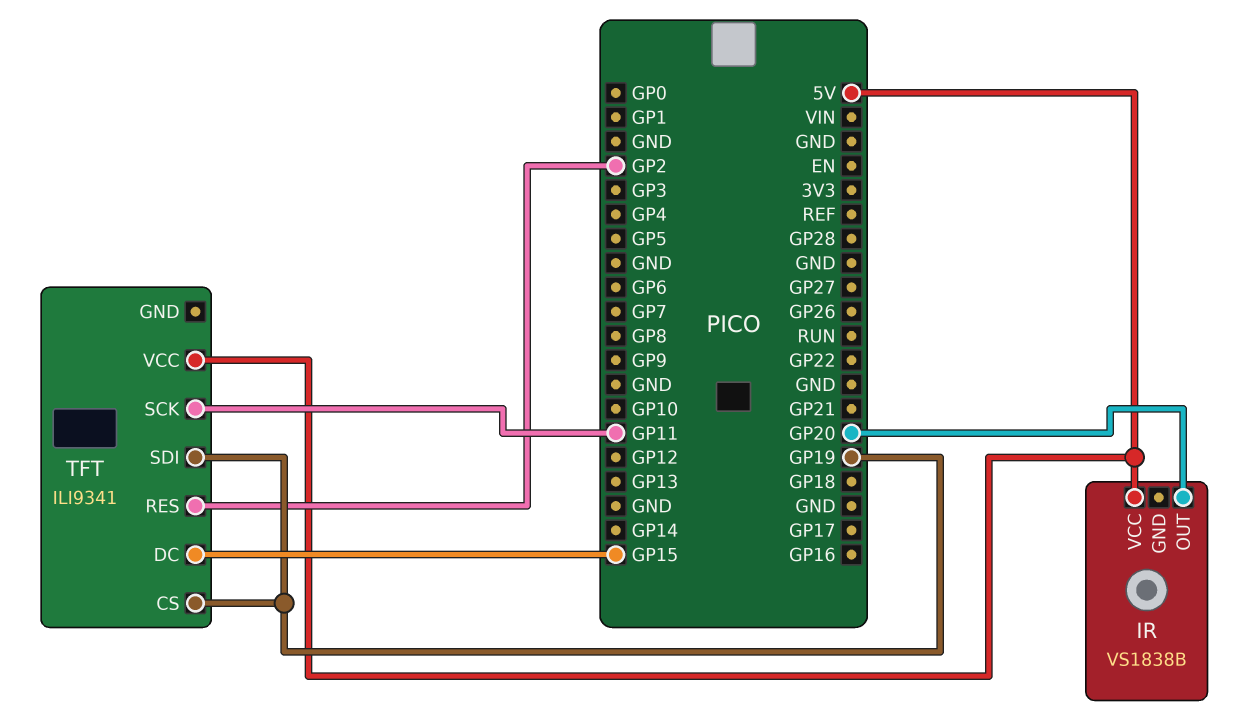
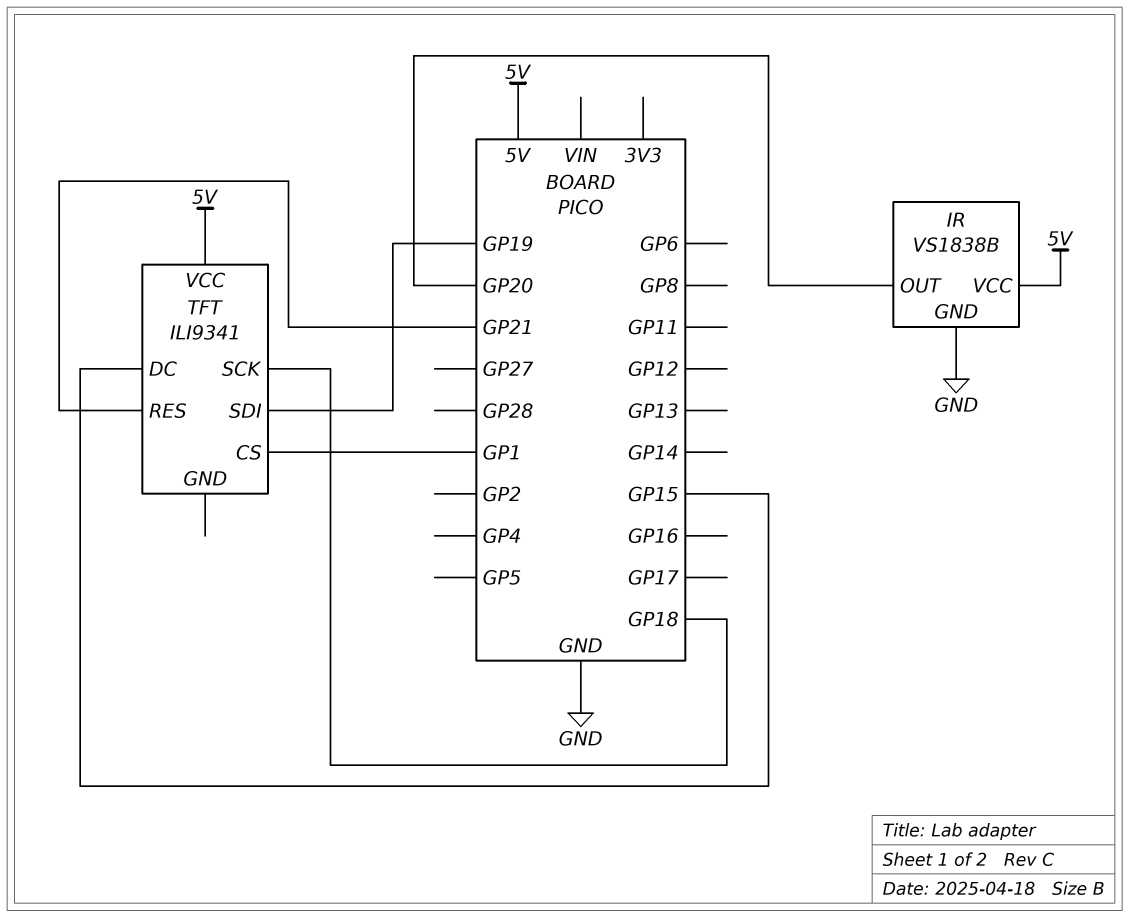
IR pin GND: none -> GND
TFT pin CS: GP19 -> GP1
TFT pin RES: GP2 -> GP21
TFT pin SCK: GP11 -> GP18

